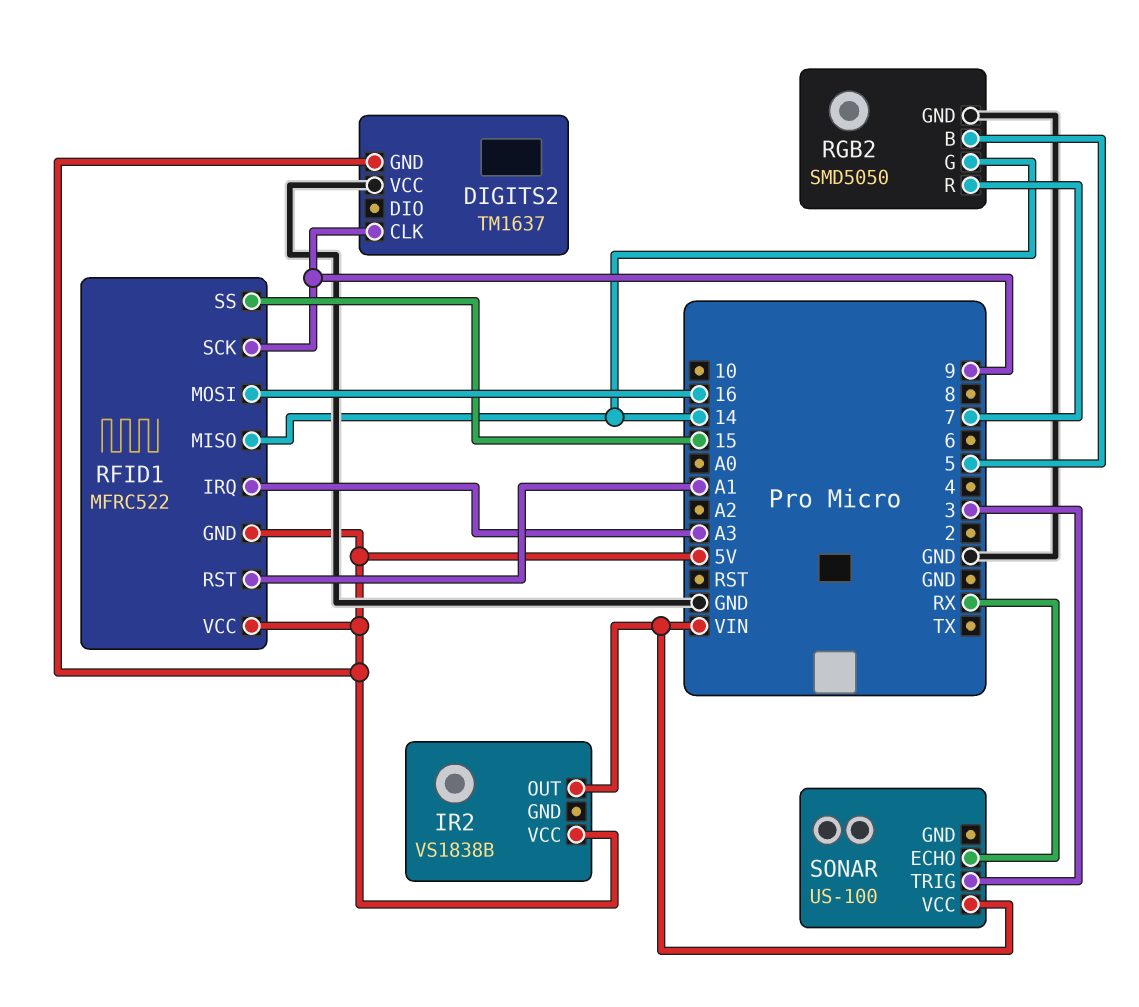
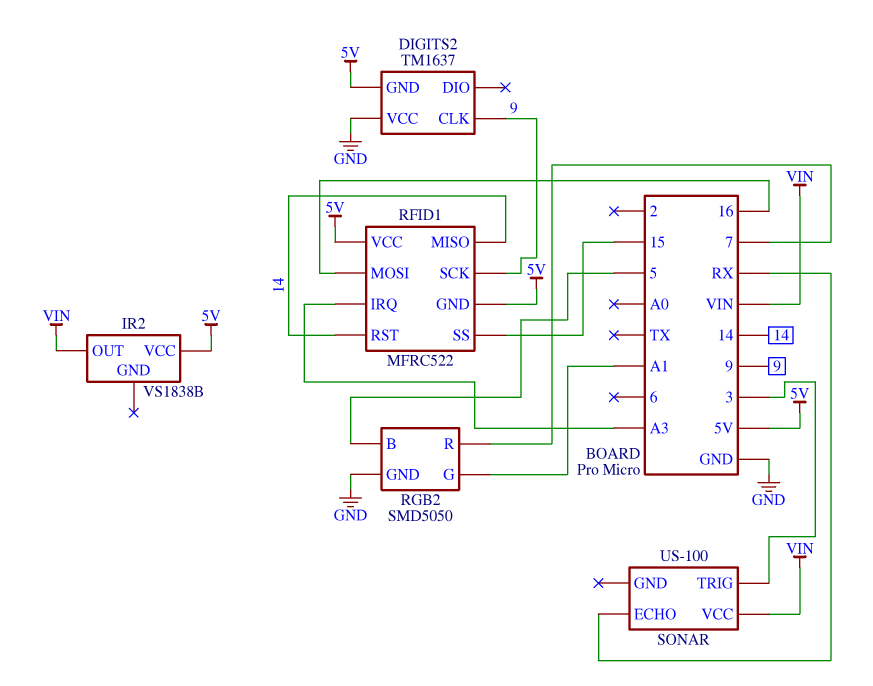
RFID1 pin RST: A1 -> 14
RGB2 pin G: 14 -> A1

